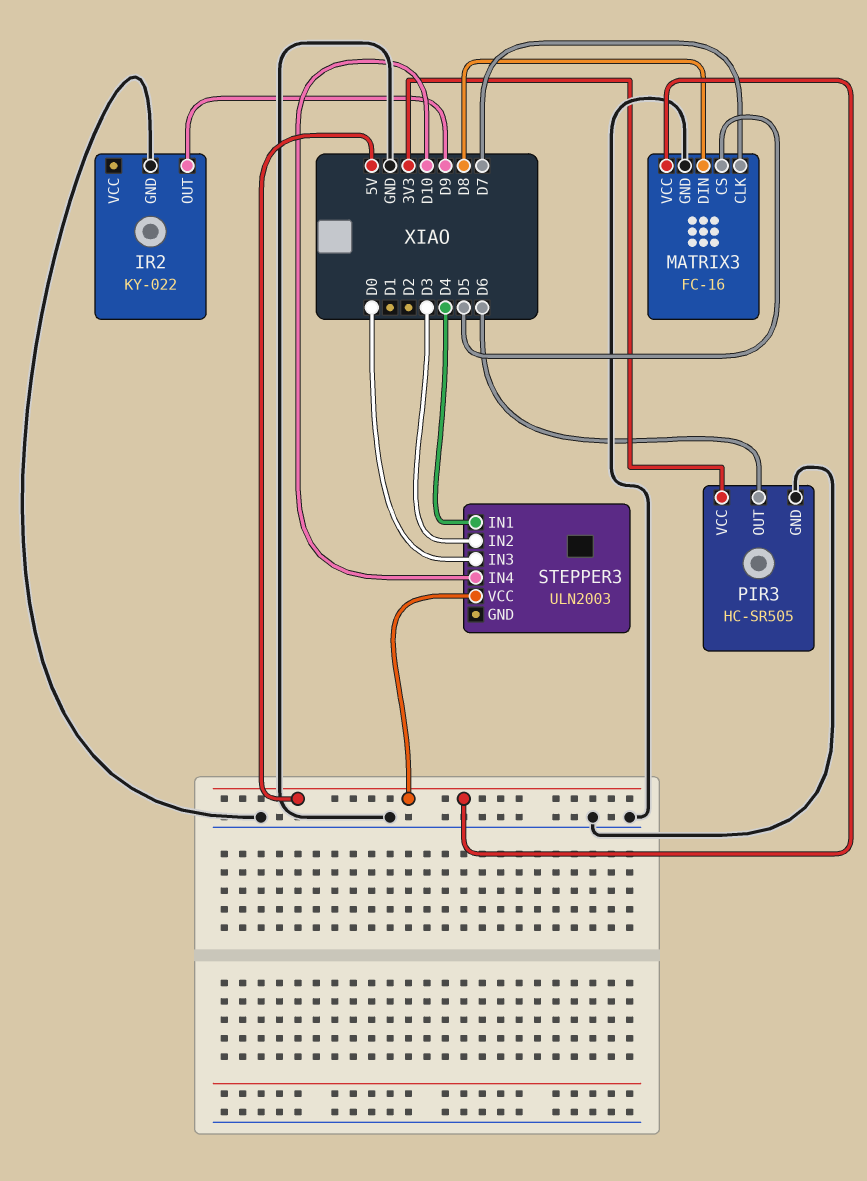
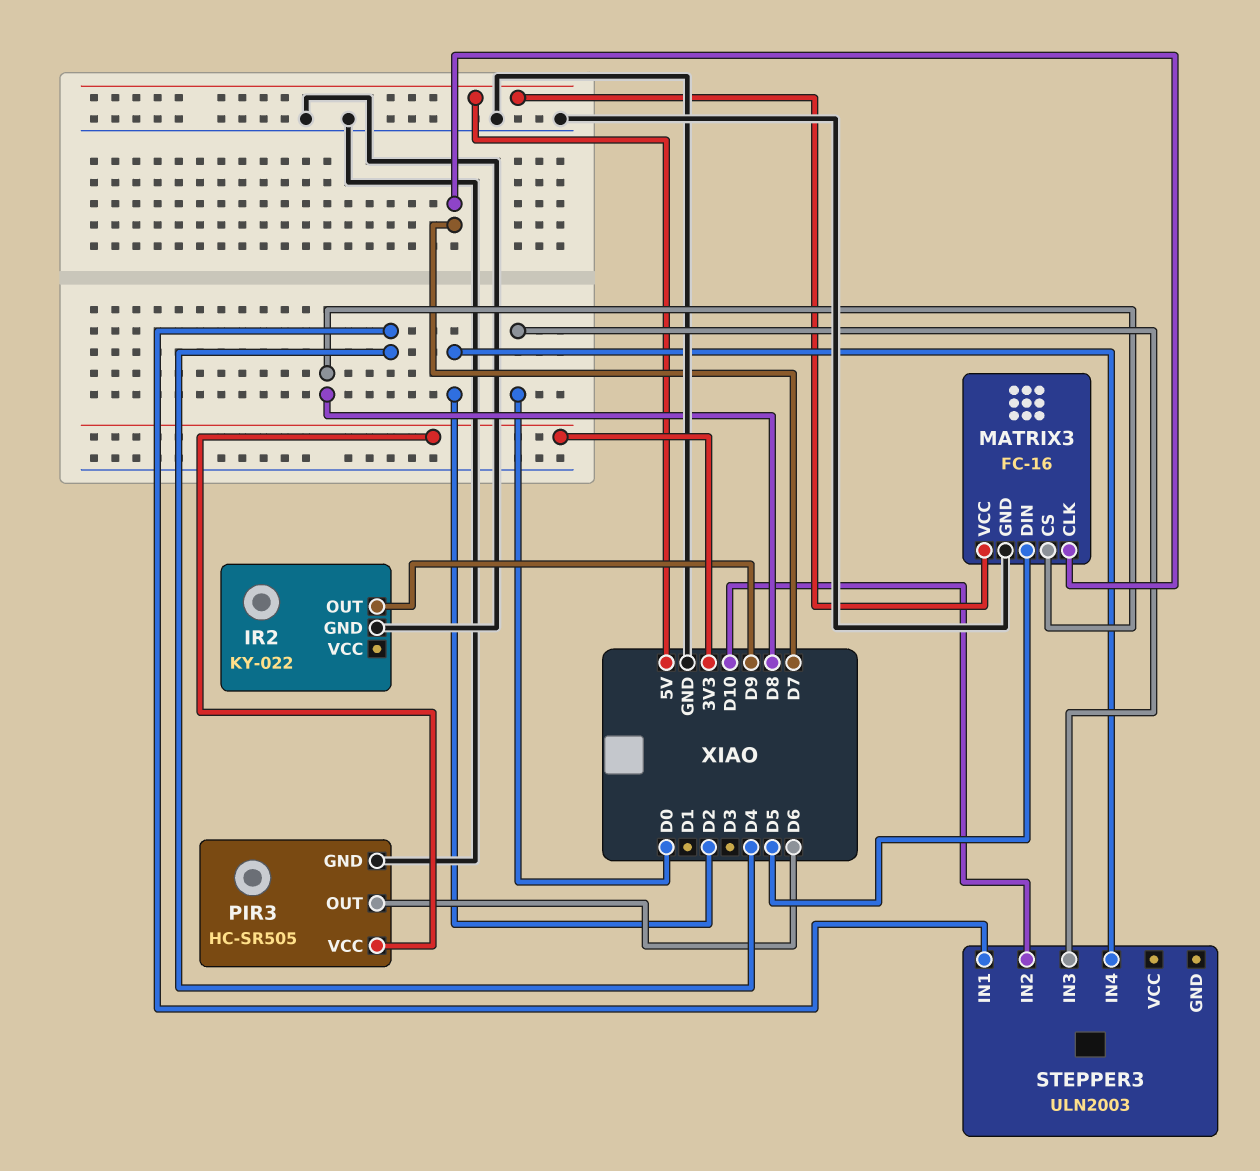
MATRIX3 pin CS: D5 -> D8
MATRIX3 pin DIN: D8 -> D5
STEPPER3 pin IN2: D3 -> D10
STEPPER3 pin IN4: D10 -> D2
STEPPER3 pin VCC: 5V -> none

